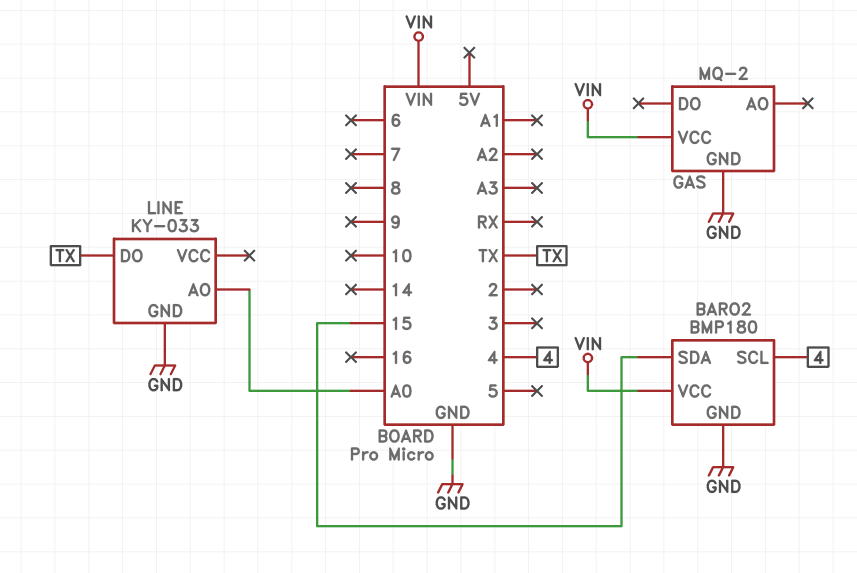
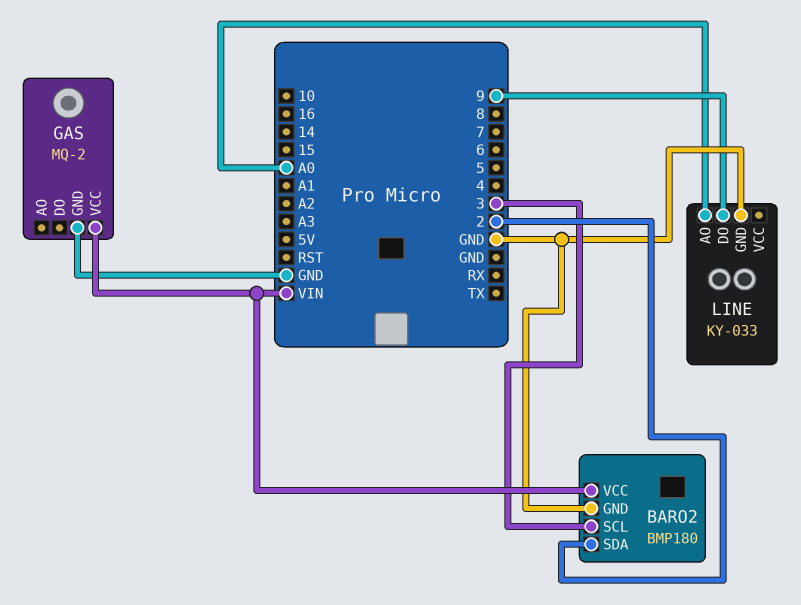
BARO2 pin SCL: 4 -> 3
BARO2 pin SDA: 15 -> 2
LINE pin DO: TX -> 9

